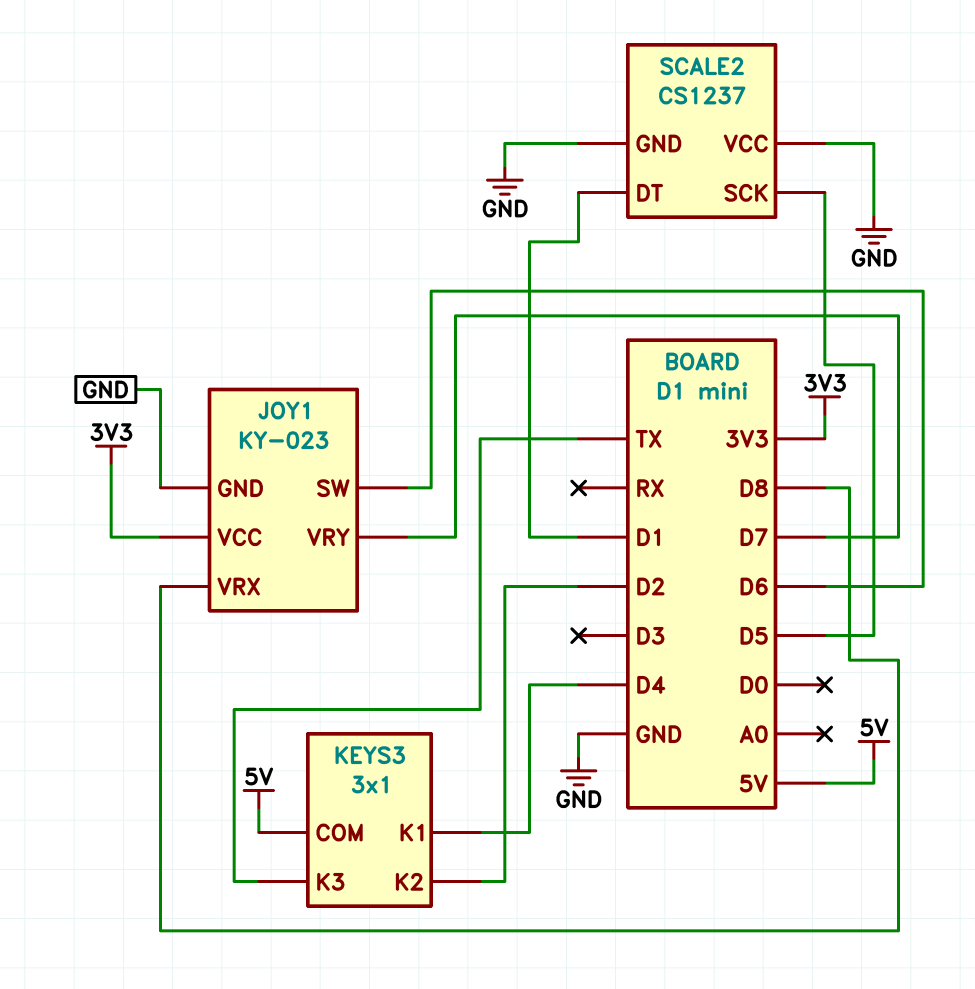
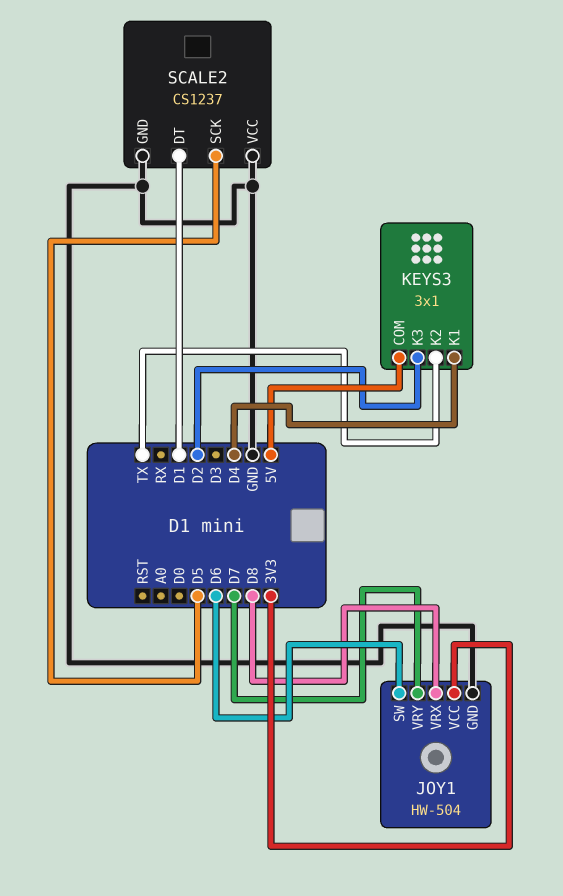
JOY1: KY-023 -> HW-504
KEYS3 pin K2: D2 -> TX
KEYS3 pin K3: TX -> D2

